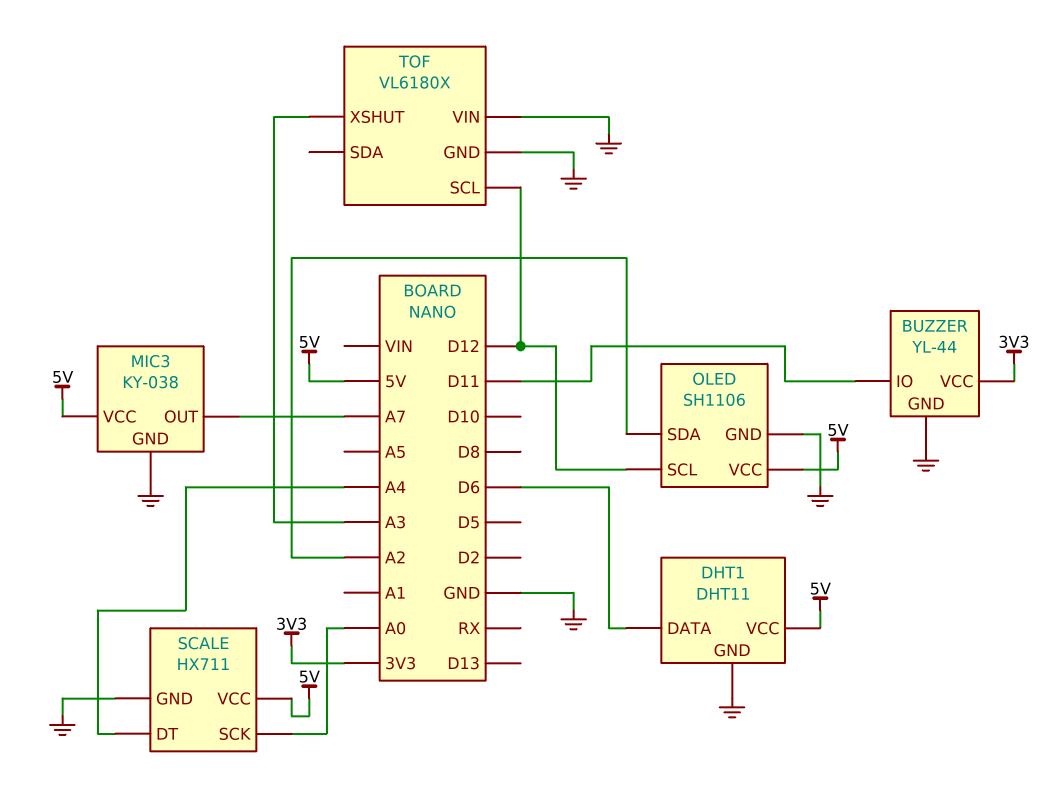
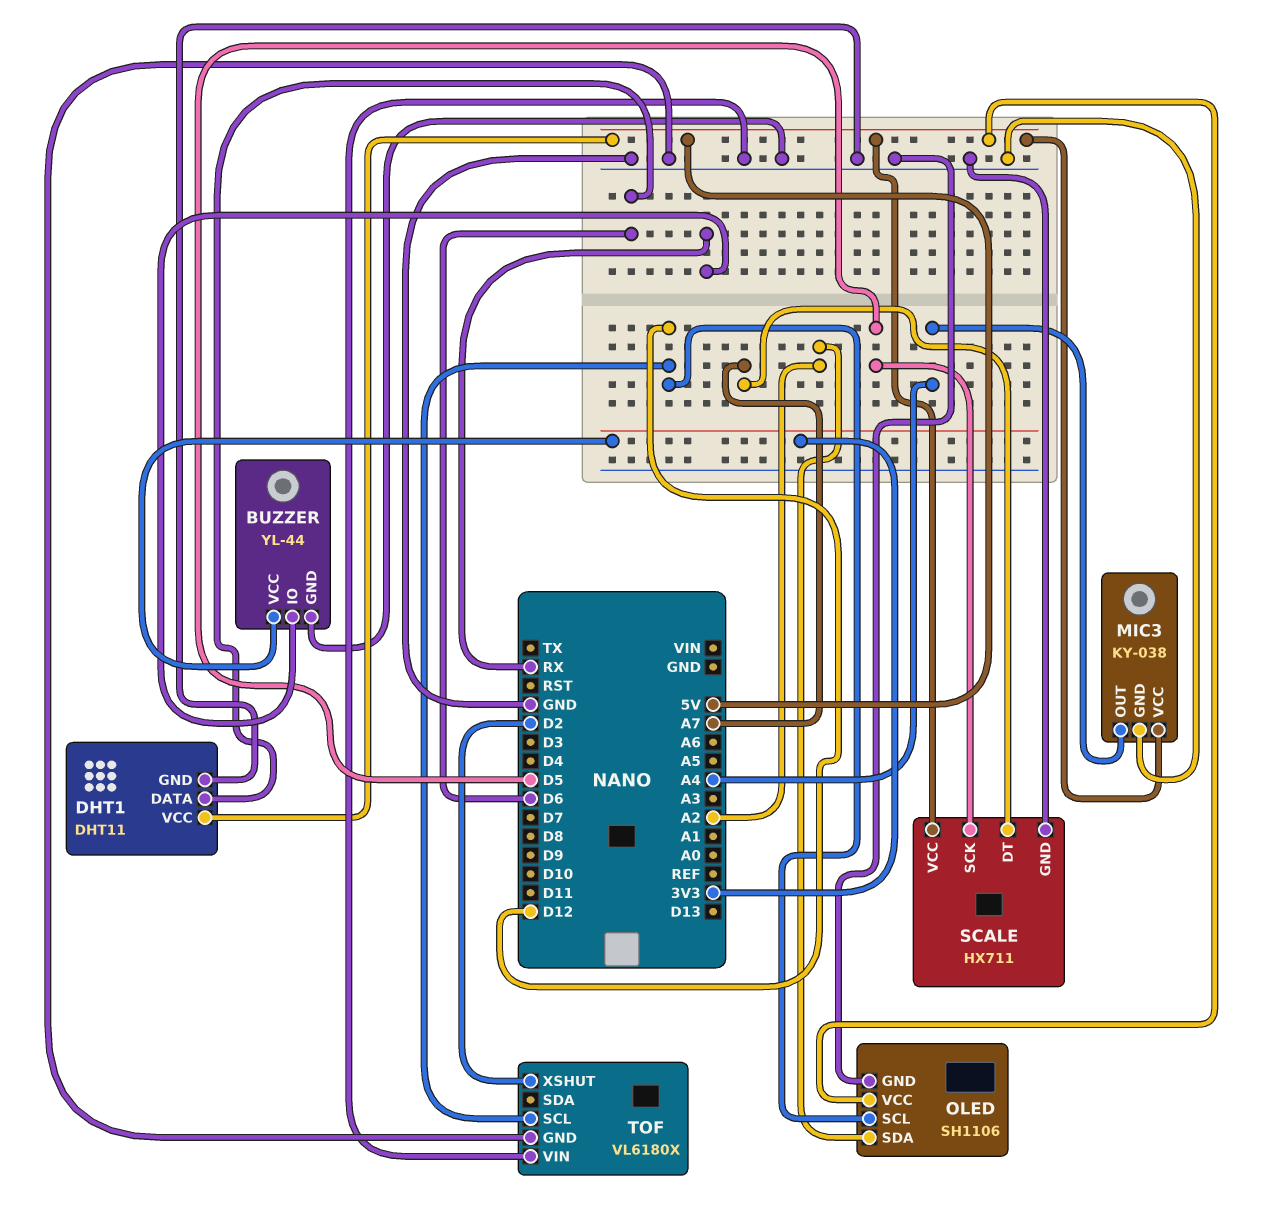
BUZZER pin IO: D11 -> RX
MIC3 pin OUT: A7 -> A4
SCALE pin DT: A4 -> A7
SCALE pin SCK: A0 -> D5
TOF pin XSHUT: A3 -> D2

